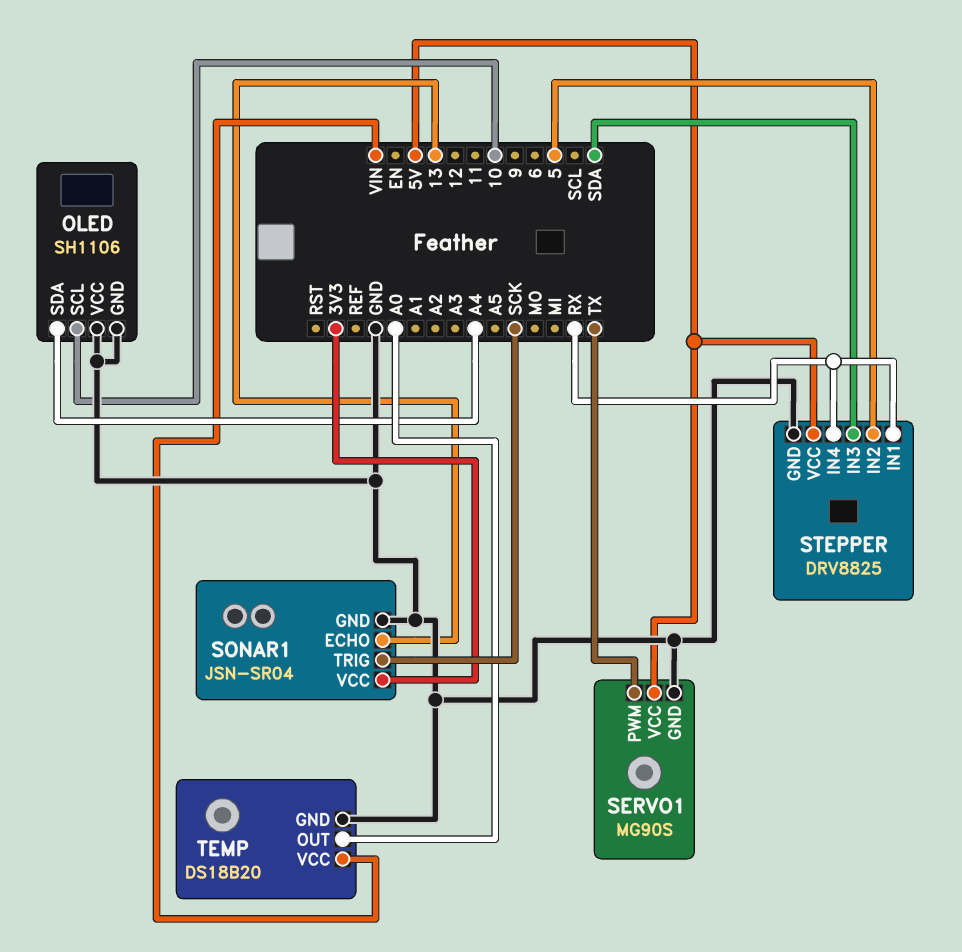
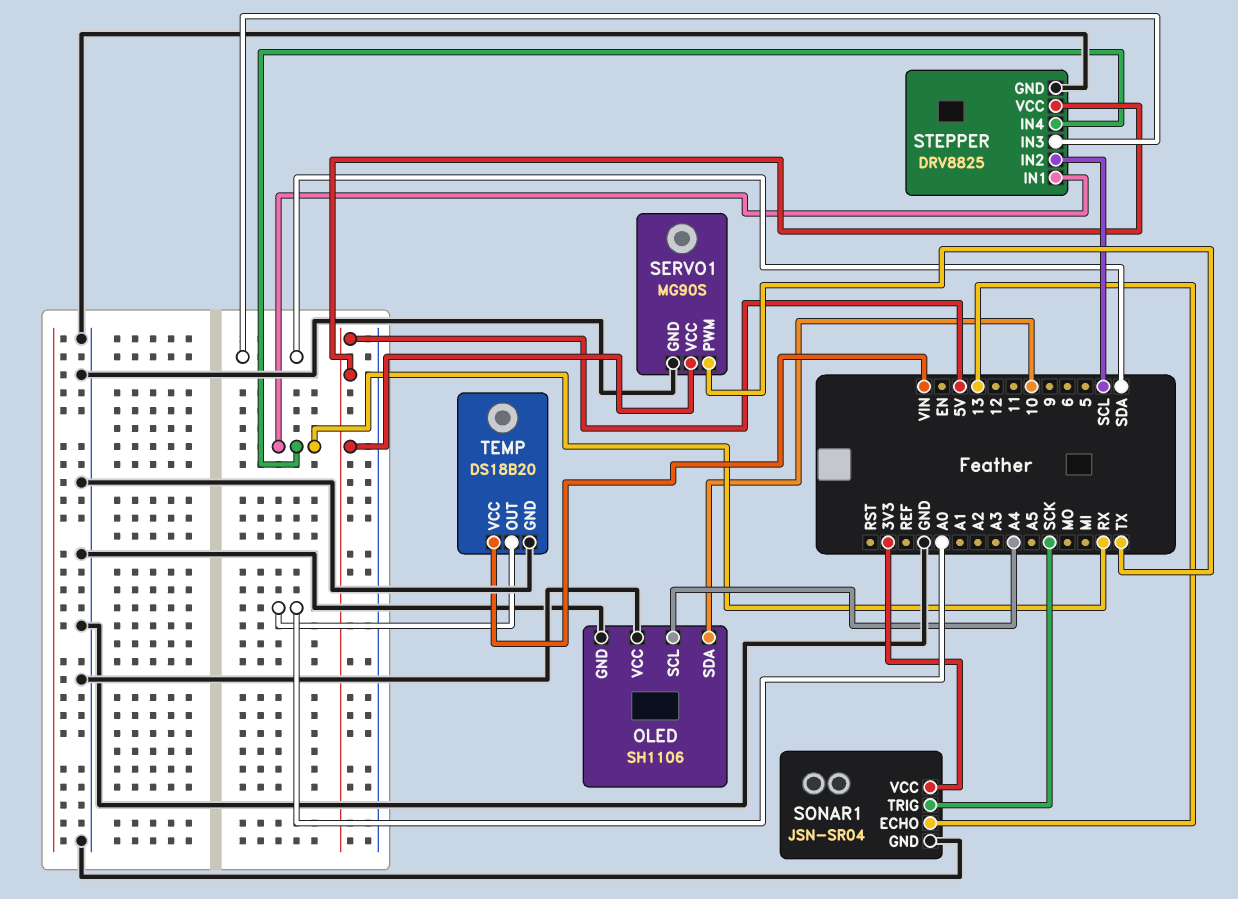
OLED pin SCL: 10 -> A4
OLED pin SDA: A4 -> 10
STEPPER pin IN2: 5 -> SCL

